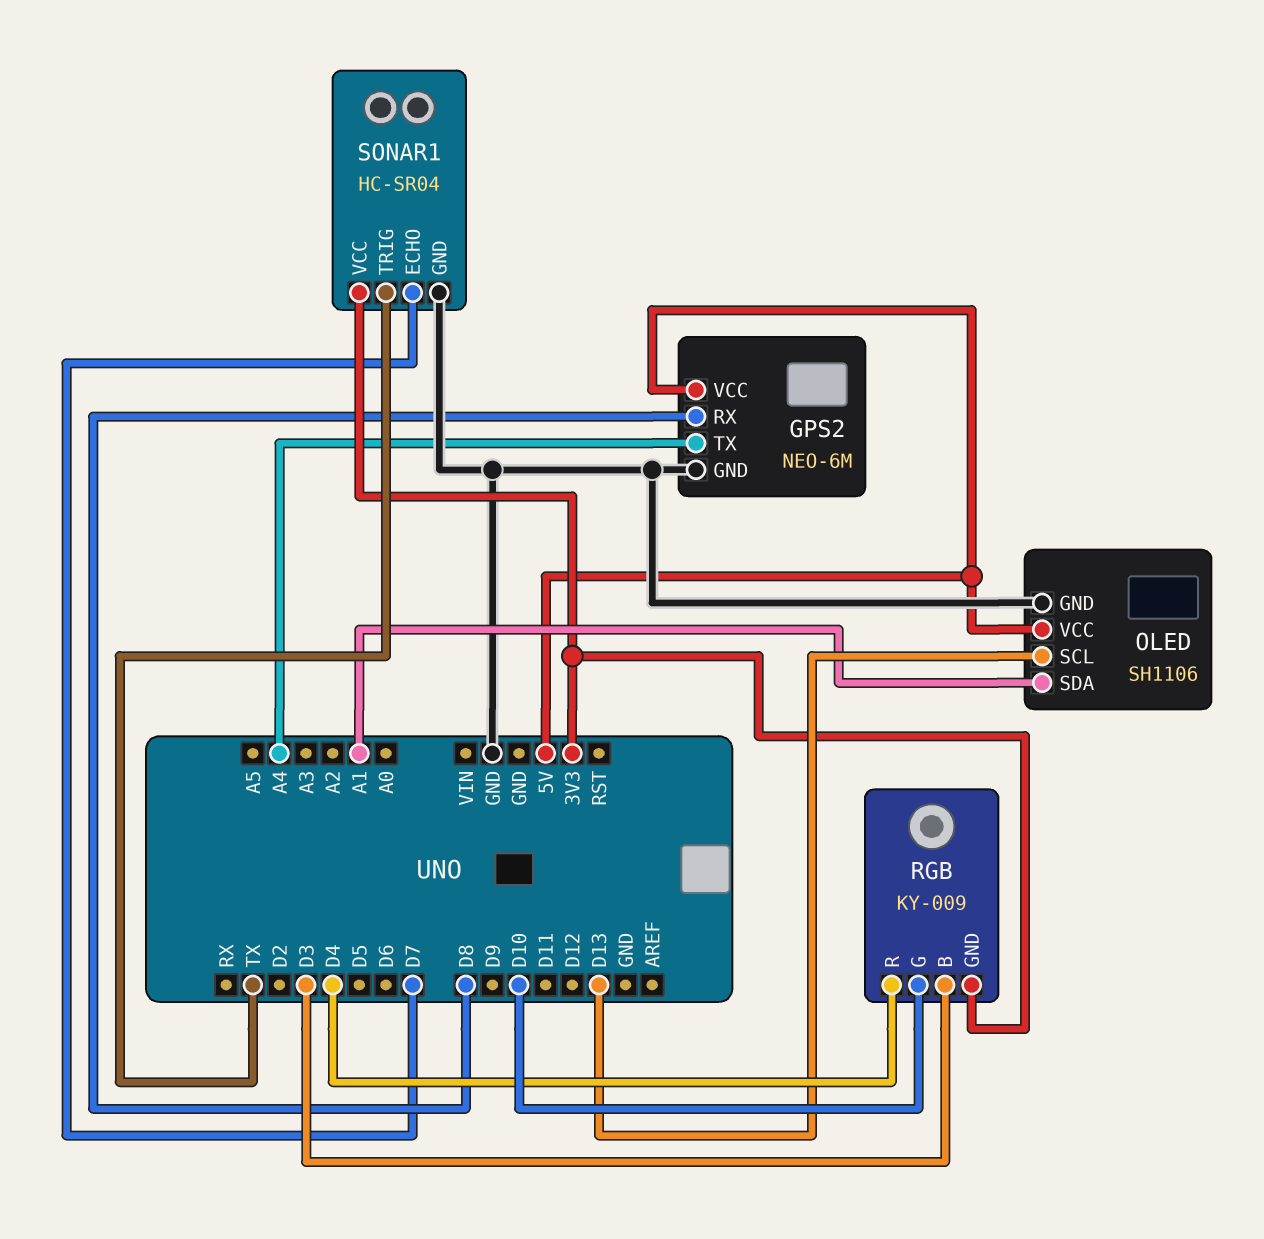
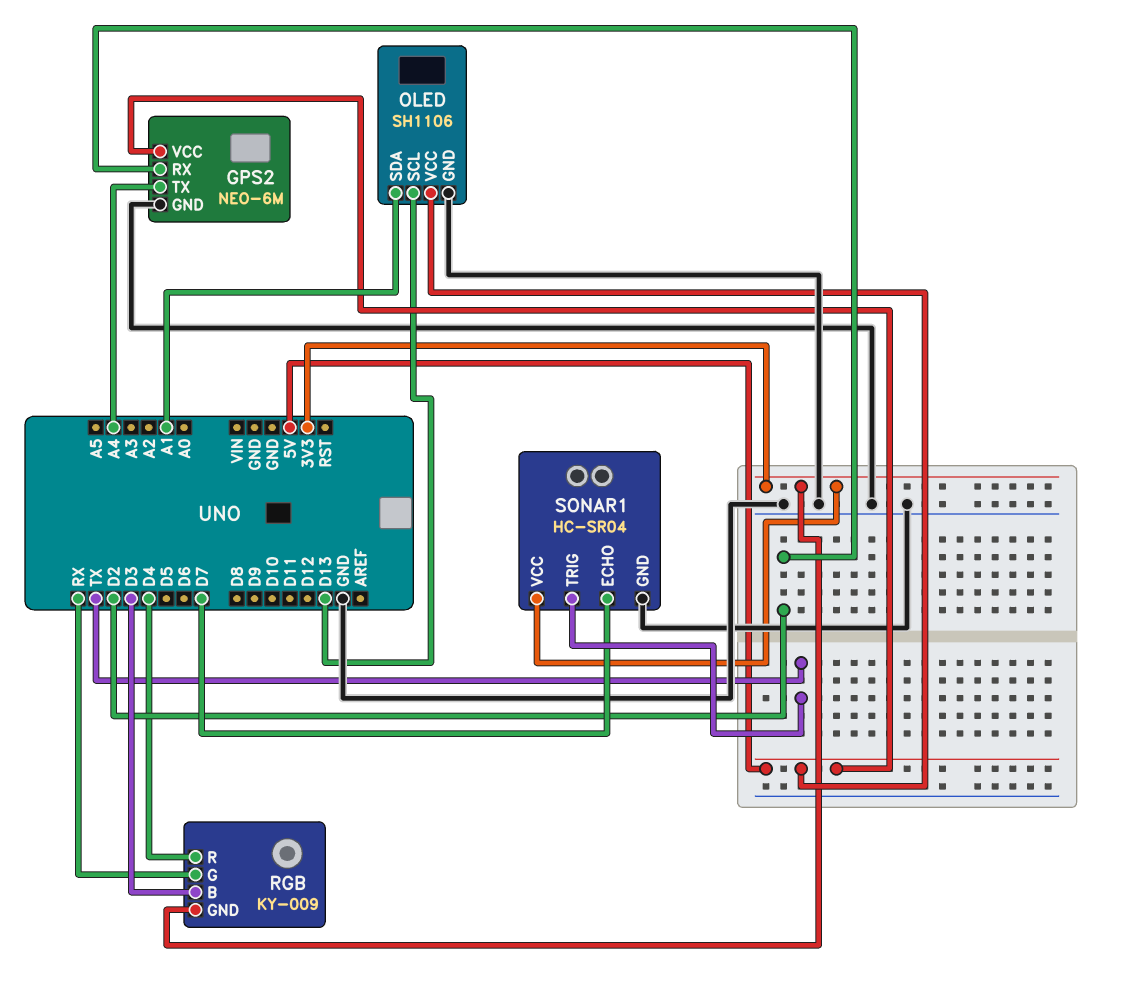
GPS2 pin RX: D8 -> D2
RGB pin G: D10 -> RX

